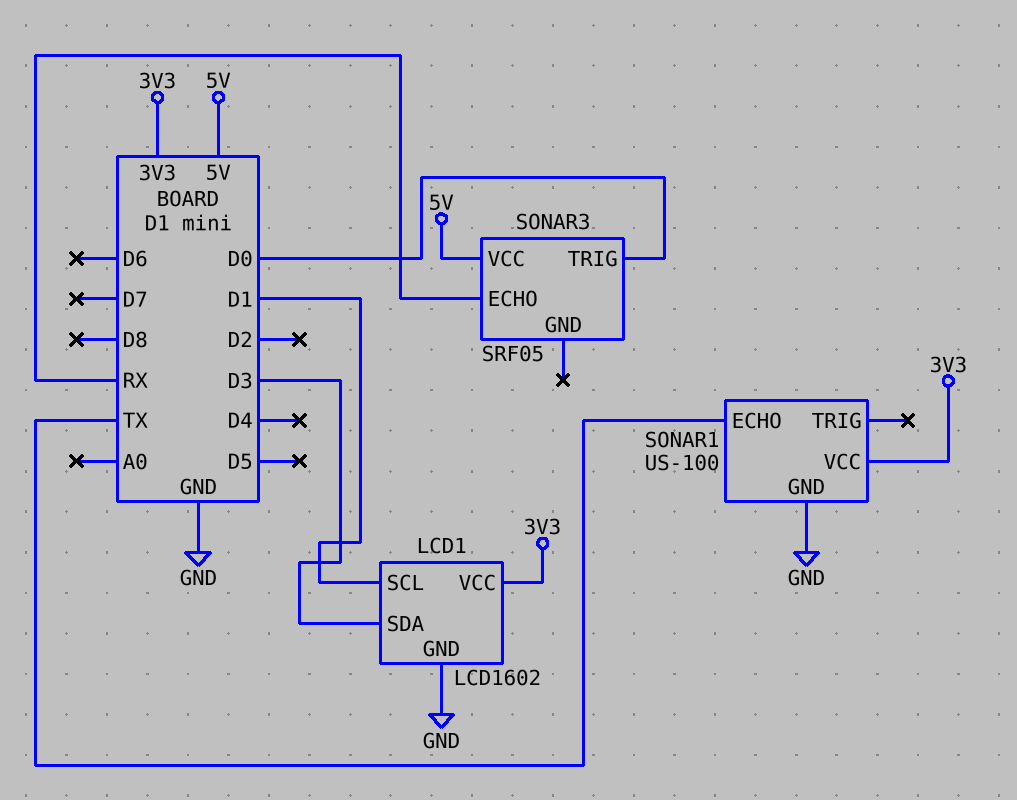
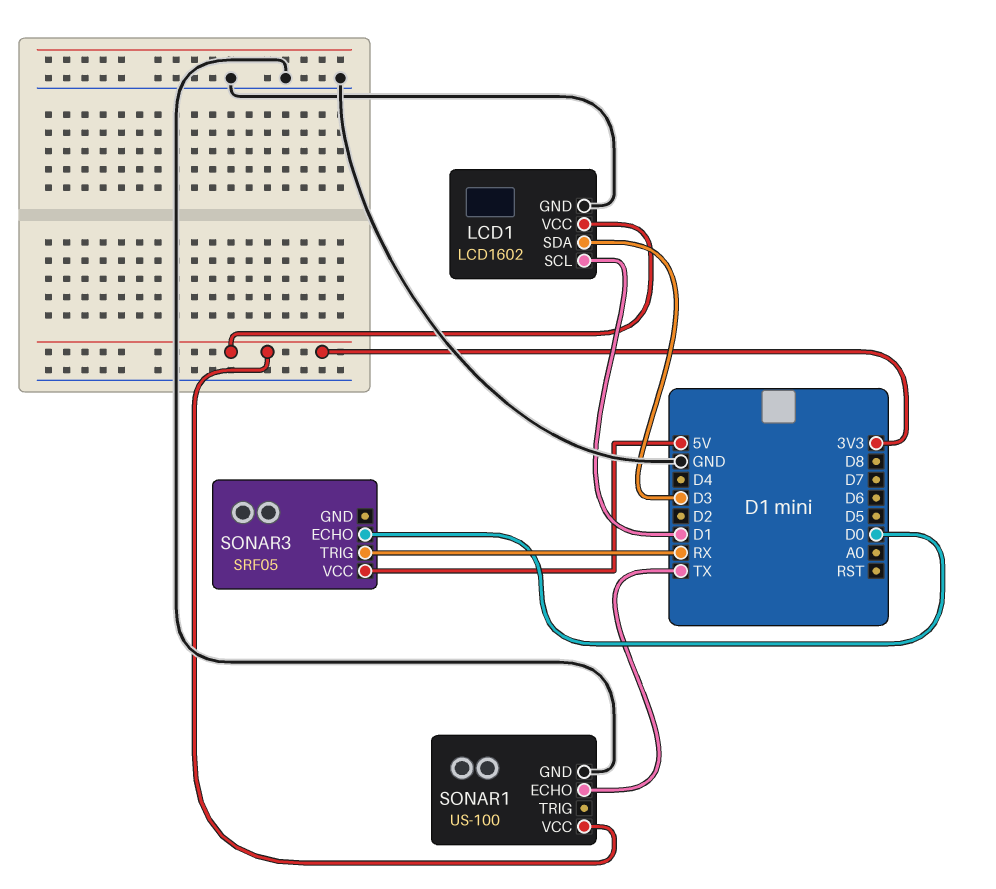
SONAR3 pin ECHO: RX -> D0
SONAR3 pin TRIG: D0 -> RX

